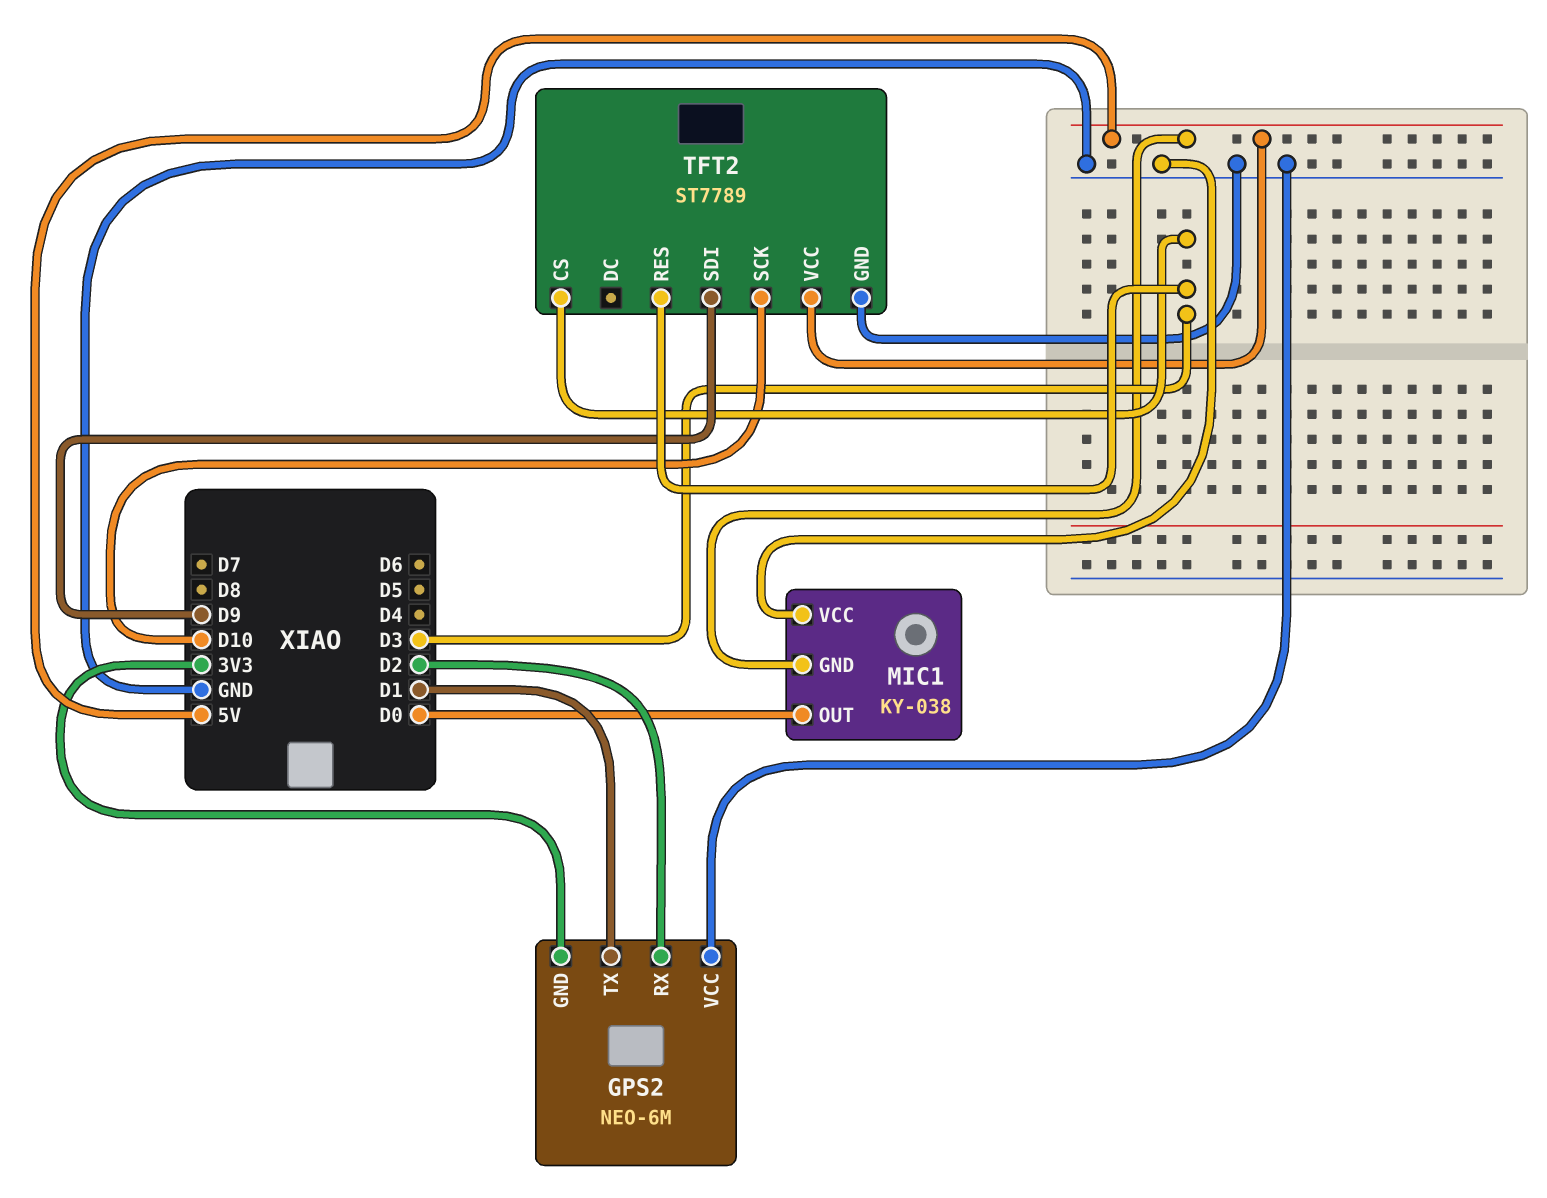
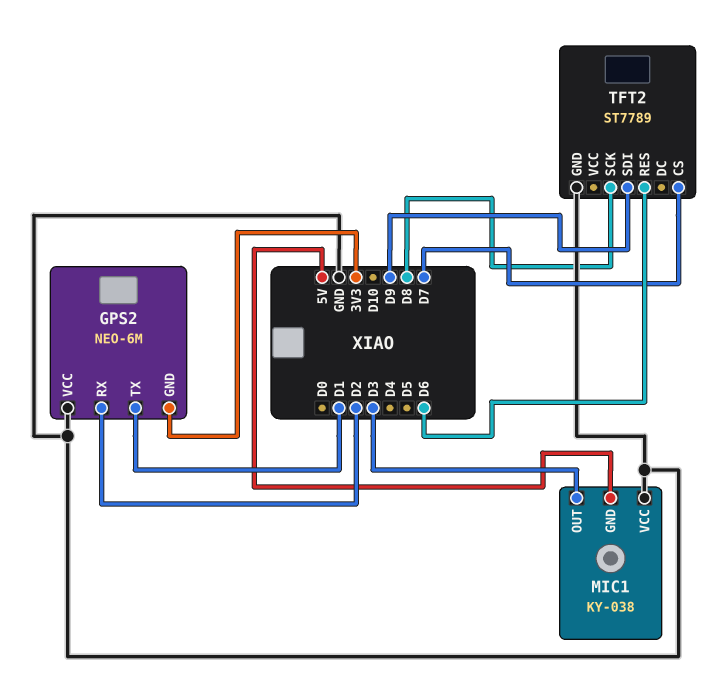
MIC1 pin OUT: D0 -> D3
TFT2 pin CS: D3 -> D7
TFT2 pin RES: D3 -> D6
TFT2 pin SCK: D10 -> D8
TFT2 pin VCC: 5V -> none

